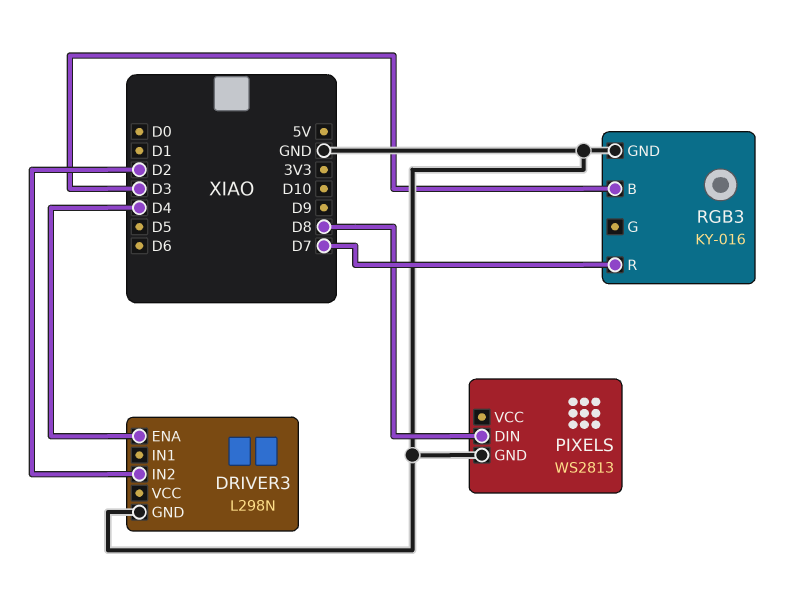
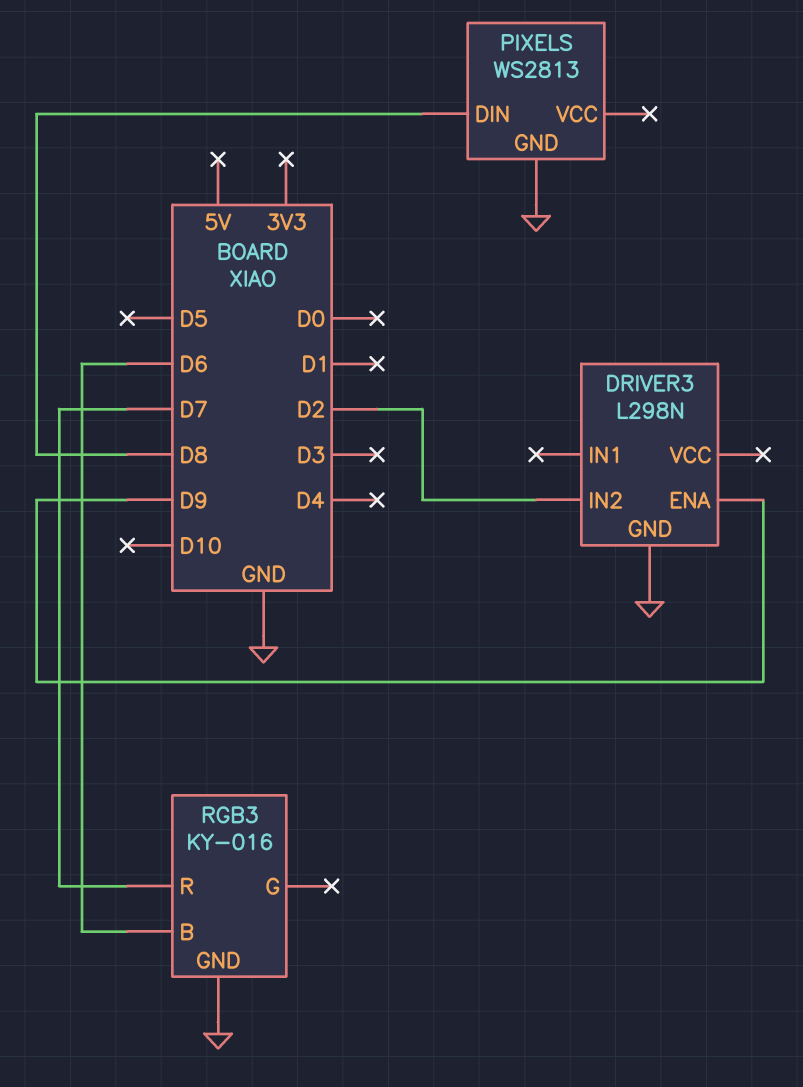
DRIVER3 pin ENA: D4 -> D9
RGB3 pin B: D3 -> D6

